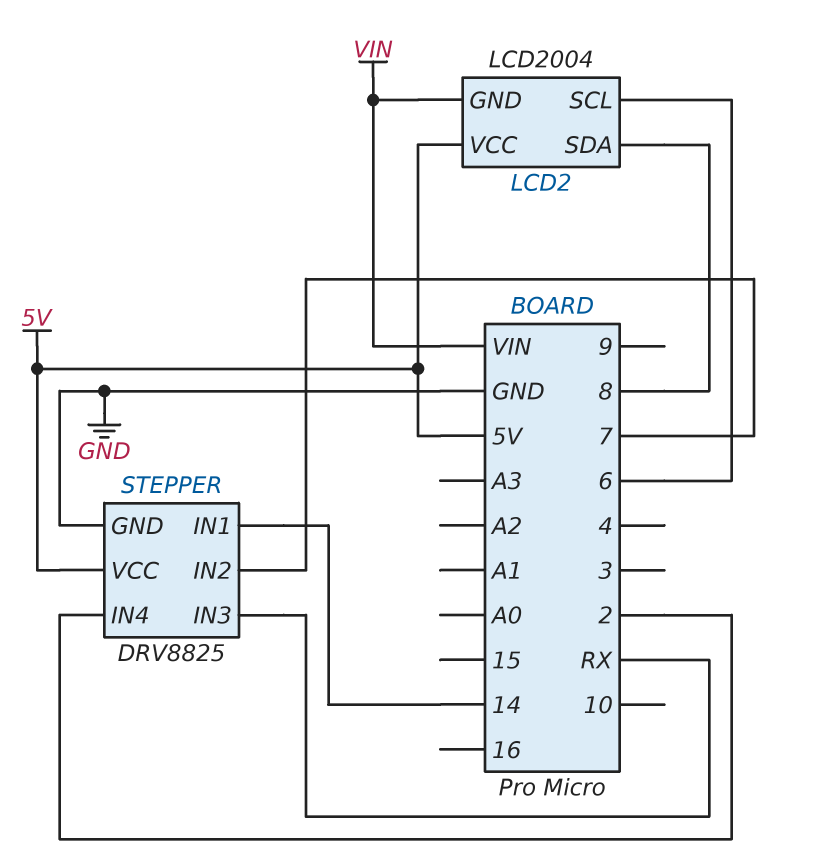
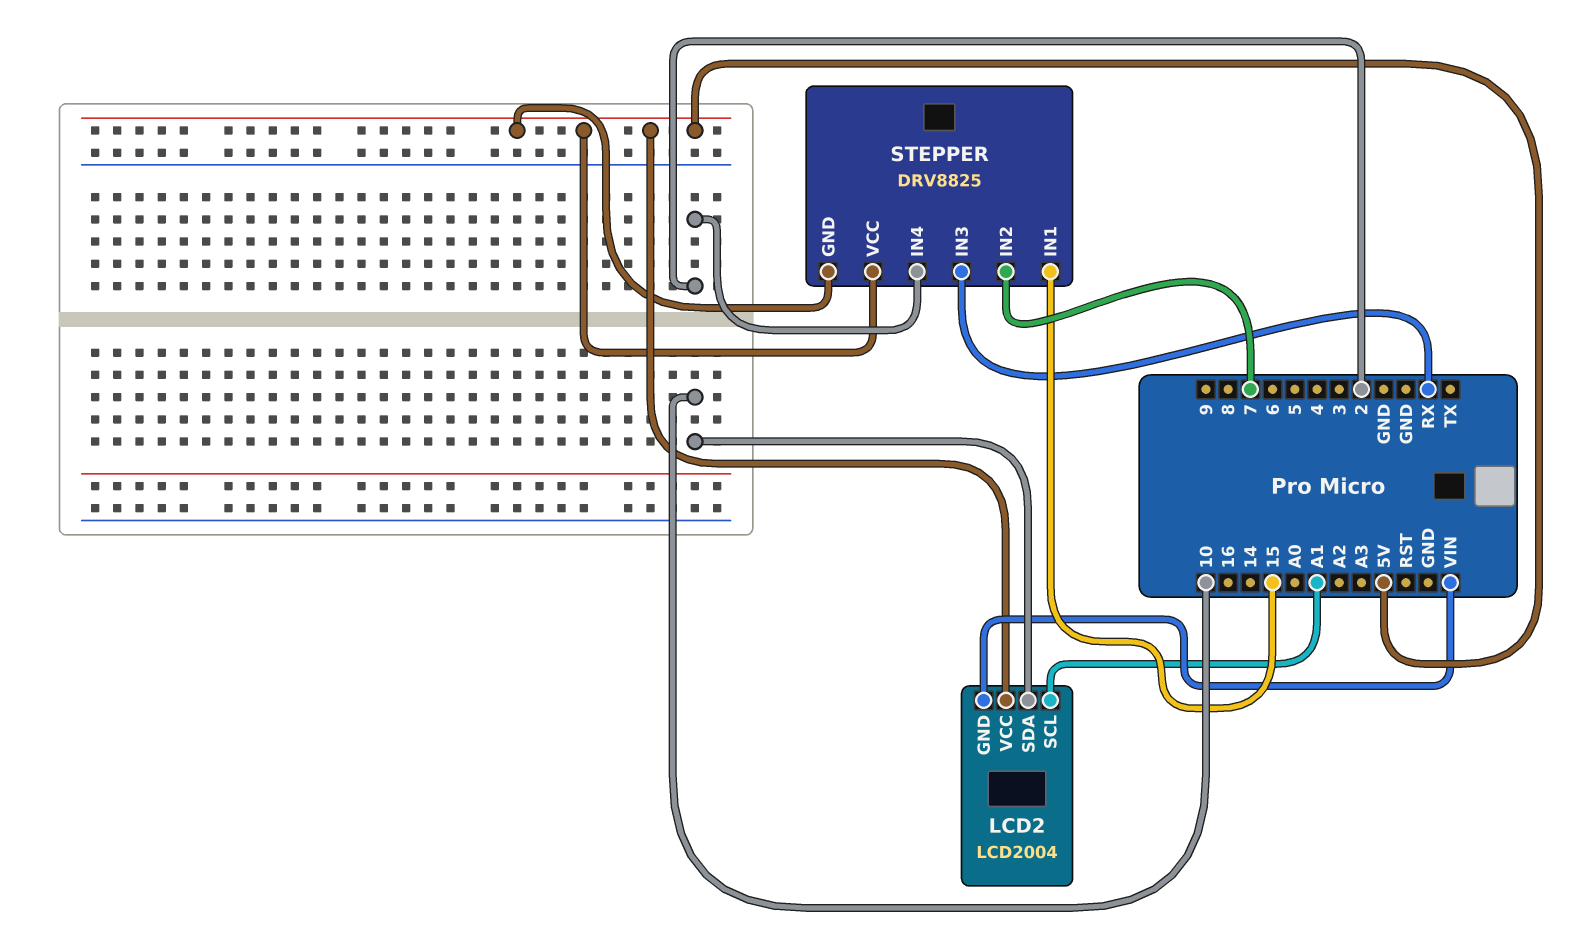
LCD2 pin SCL: 6 -> A1
LCD2 pin SDA: 8 -> 10
STEPPER pin GND: GND -> 5V
STEPPER pin IN1: 14 -> 15

